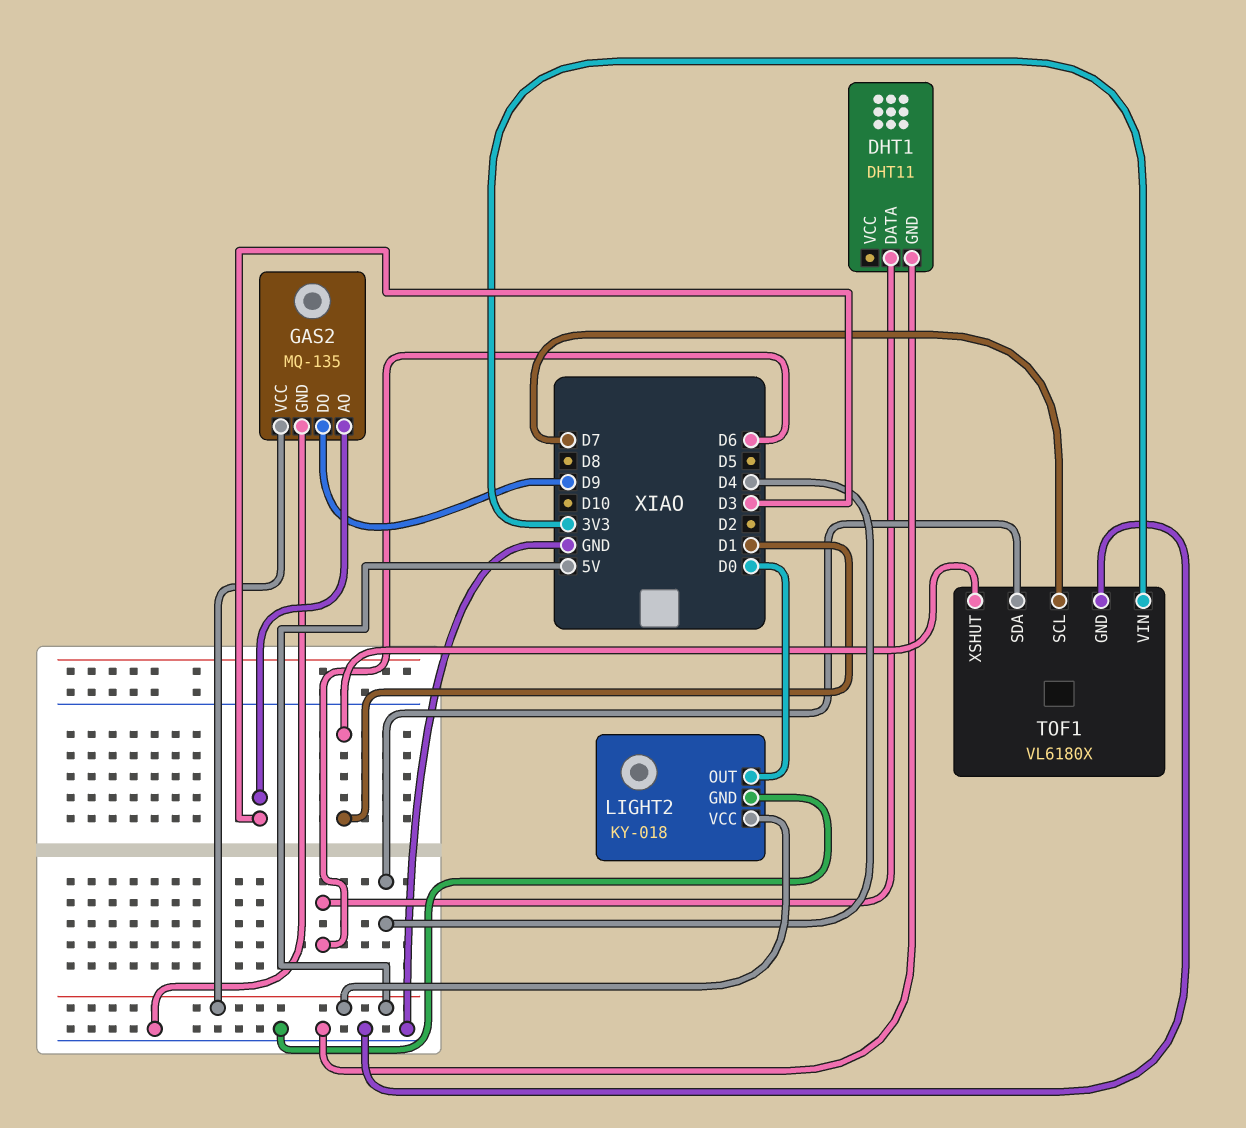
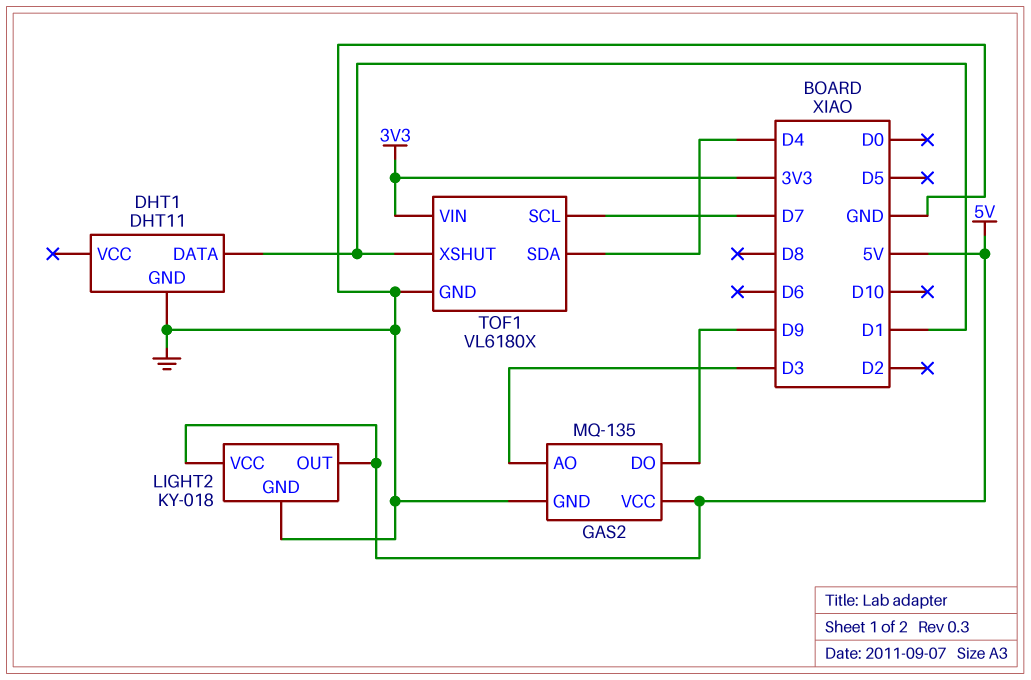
DHT1 pin DATA: D6 -> D1
LIGHT2 pin OUT: D0 -> 5V

